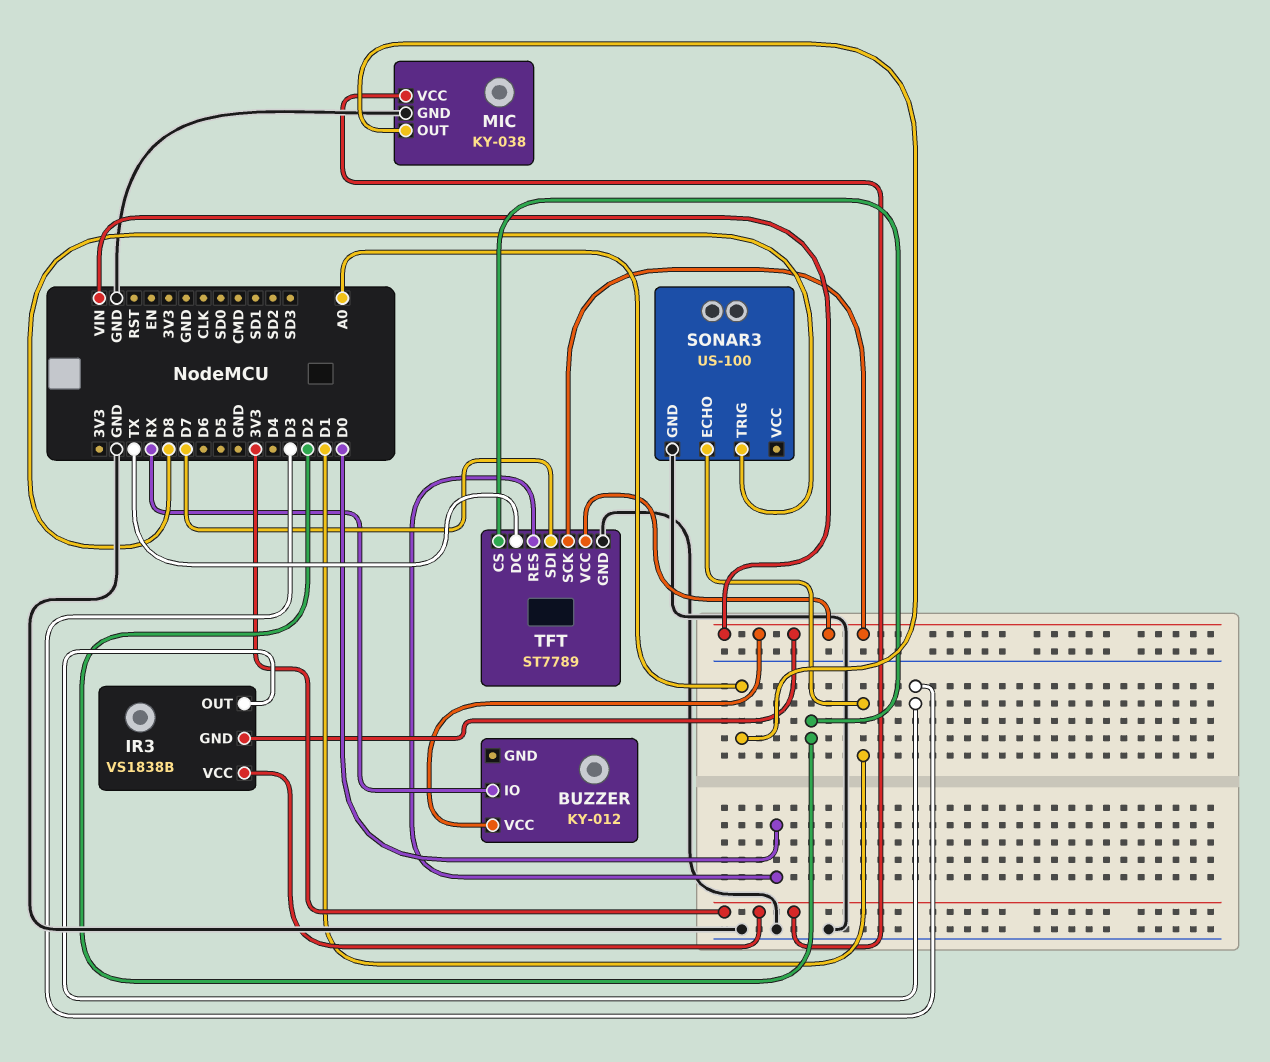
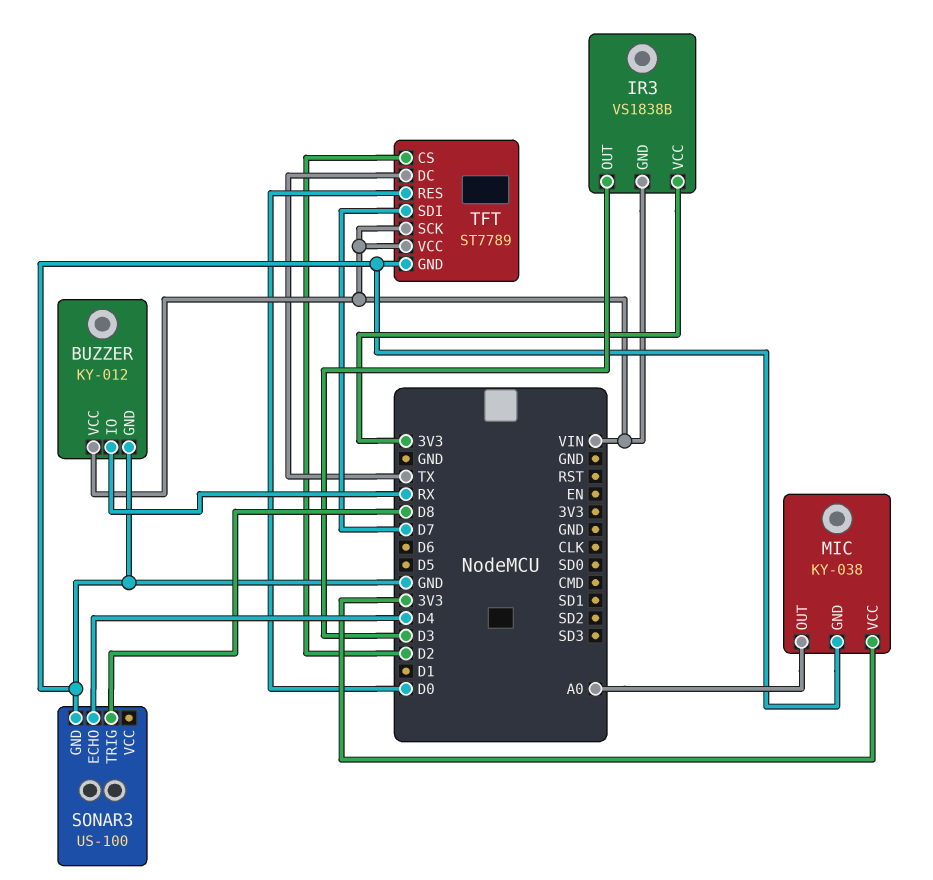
BUZZER pin GND: none -> GND
SONAR3 pin ECHO: D1 -> D4

